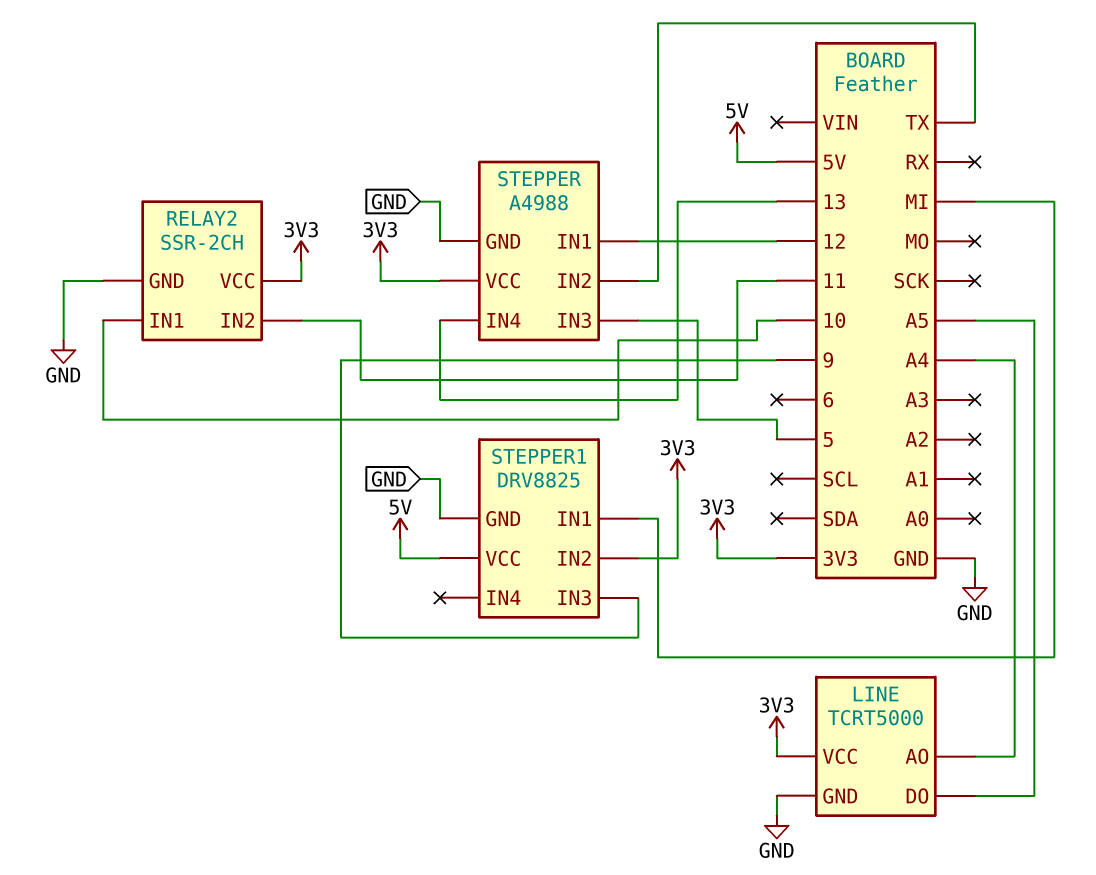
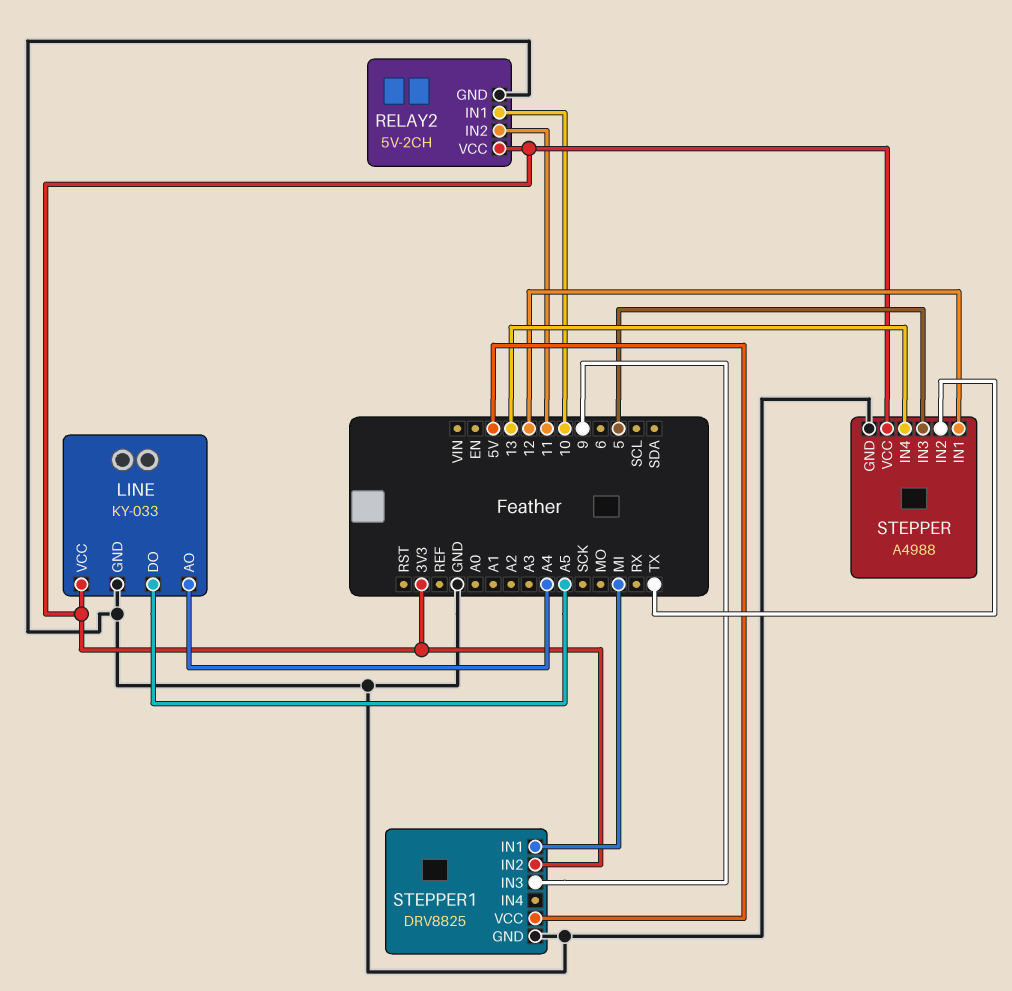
LINE: TCRT5000 -> KY-033
RELAY2: SSR-2CH -> 5V-2CH

